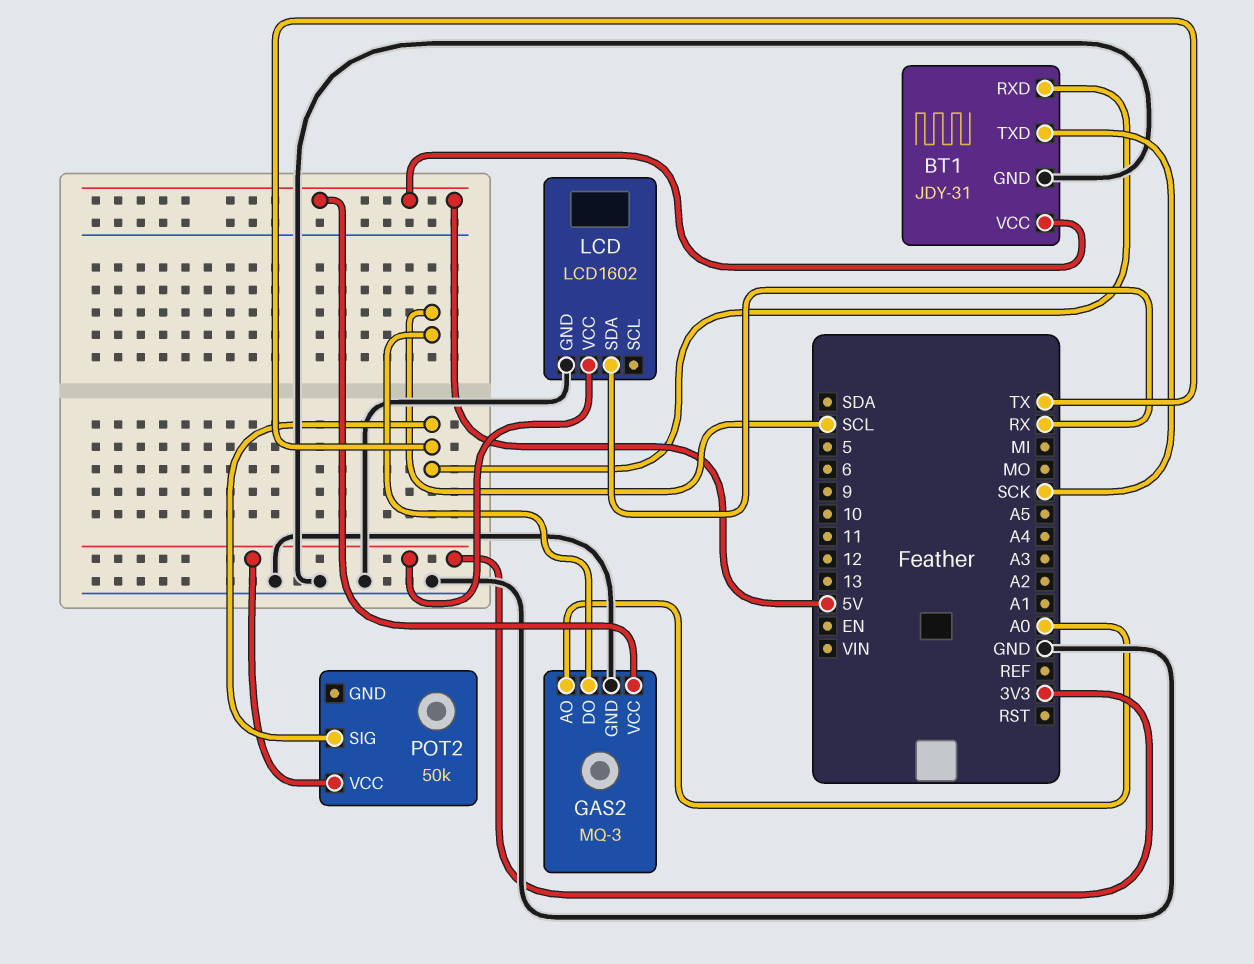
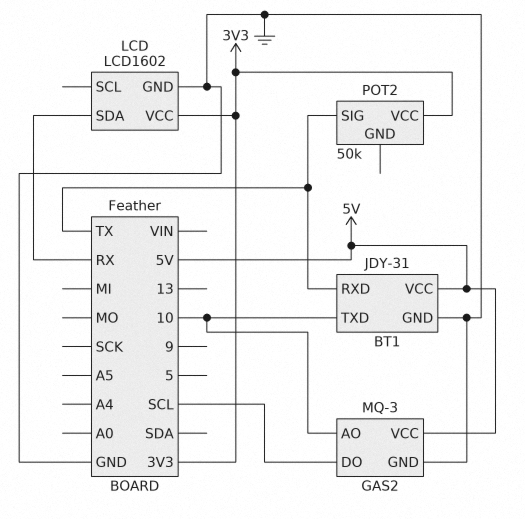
BT1 pin TXD: SCK -> 10
GAS2 pin AO: A0 -> 10

